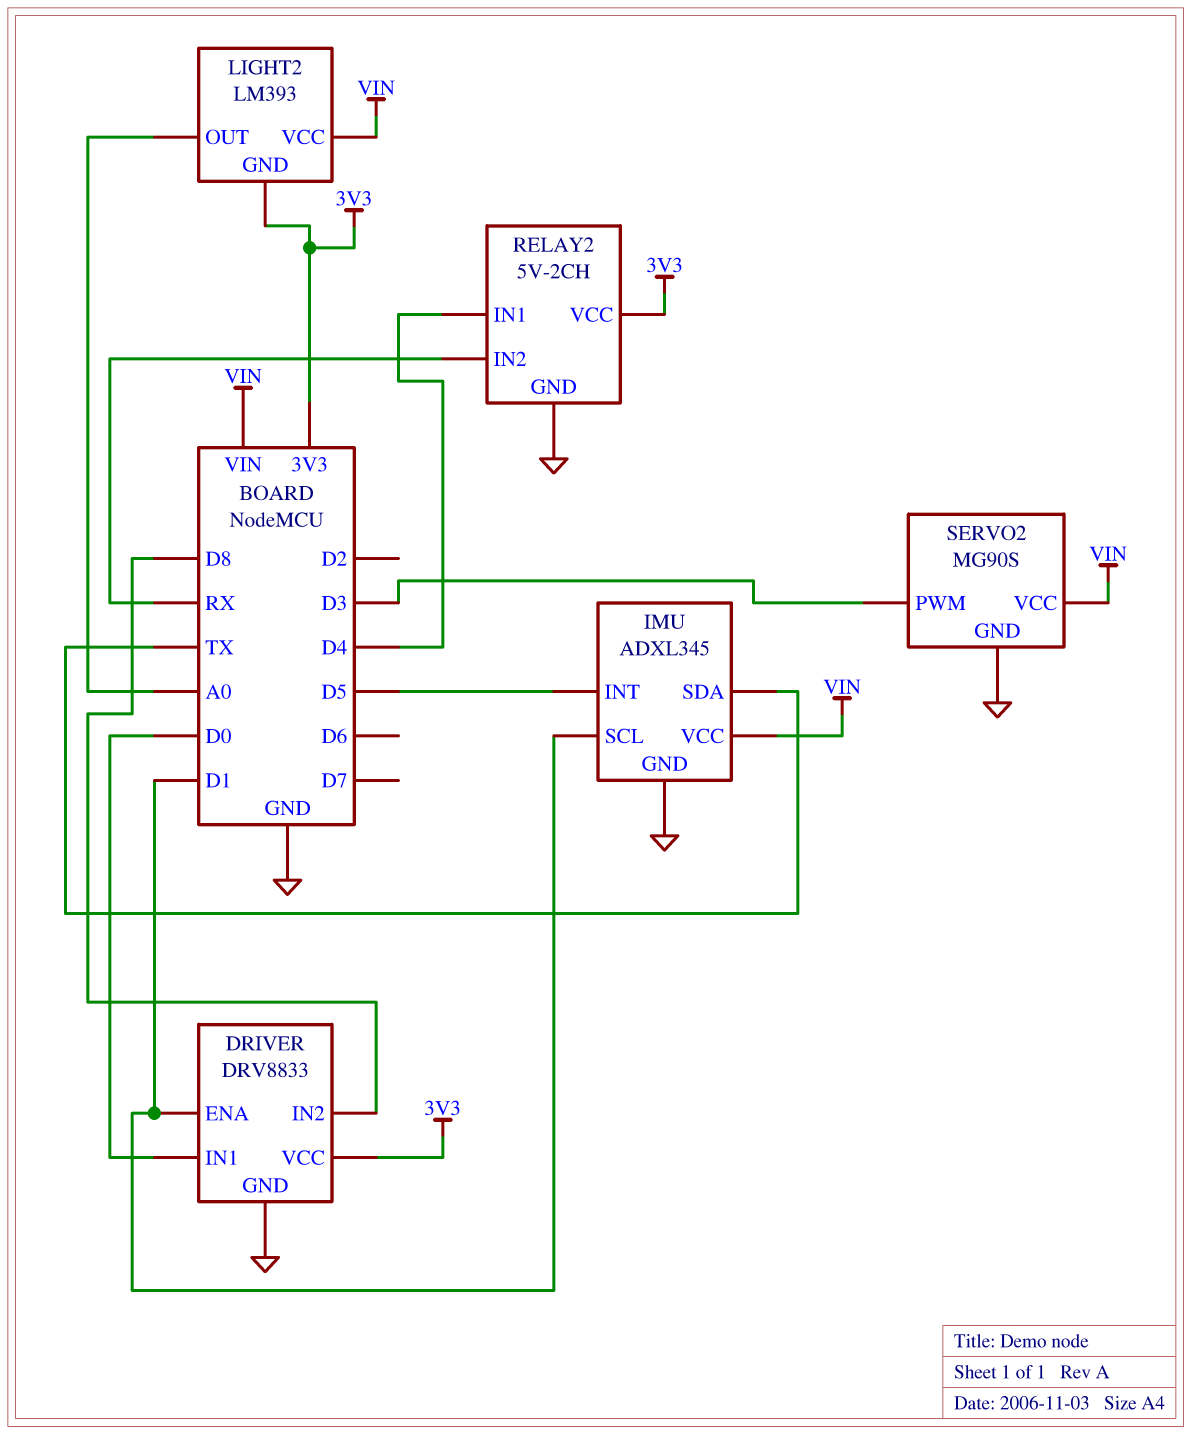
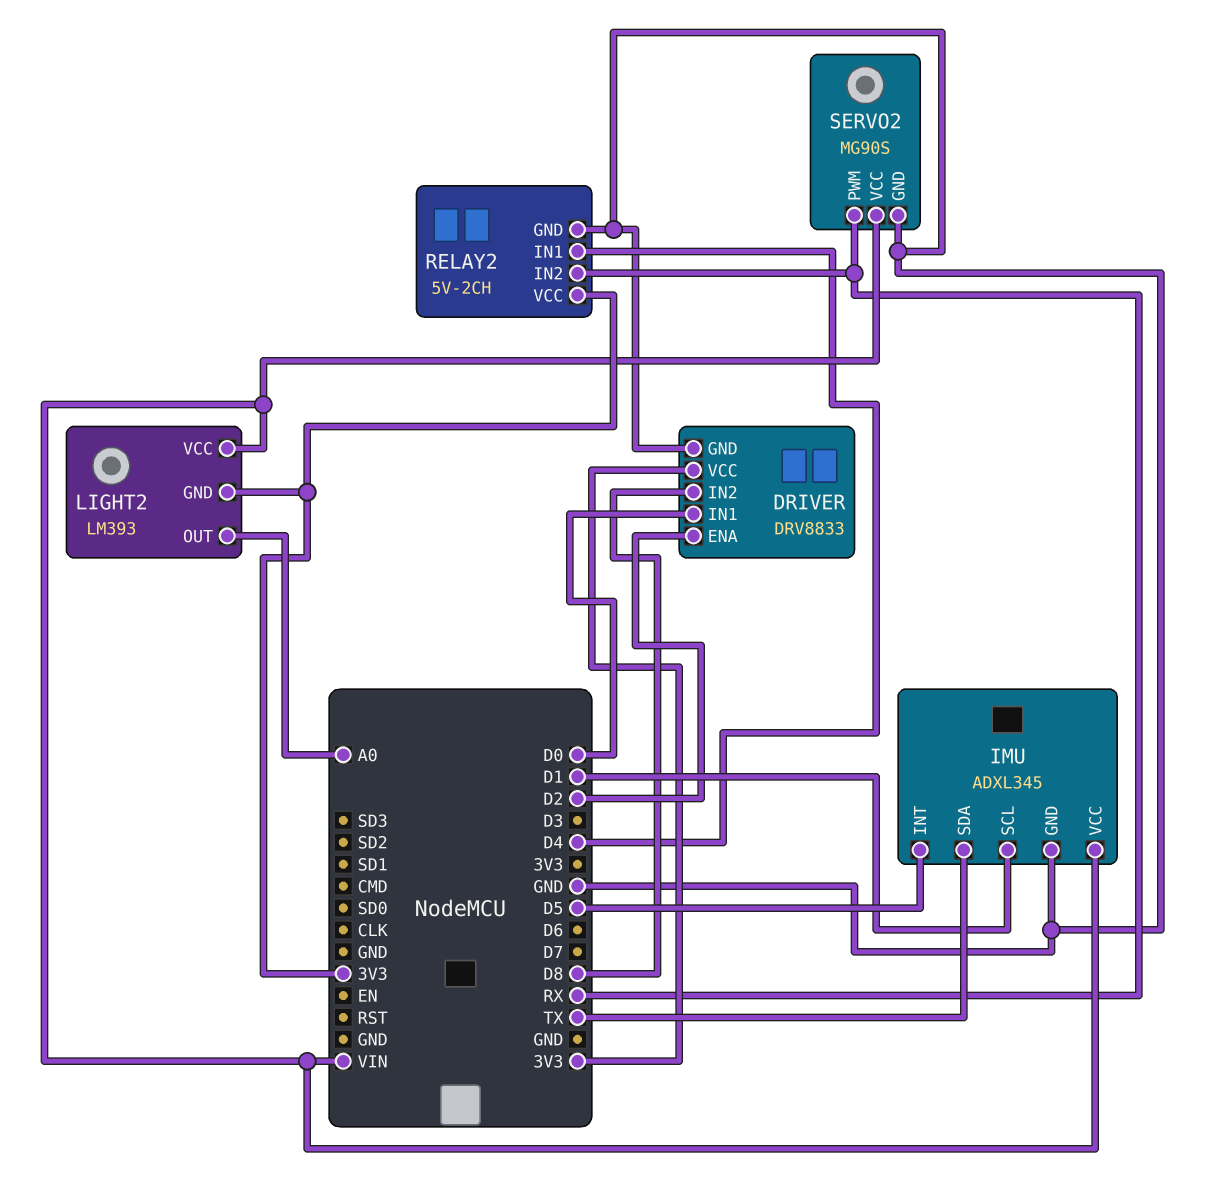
DRIVER pin ENA: D1 -> D2
SERVO2 pin PWM: D3 -> RX

